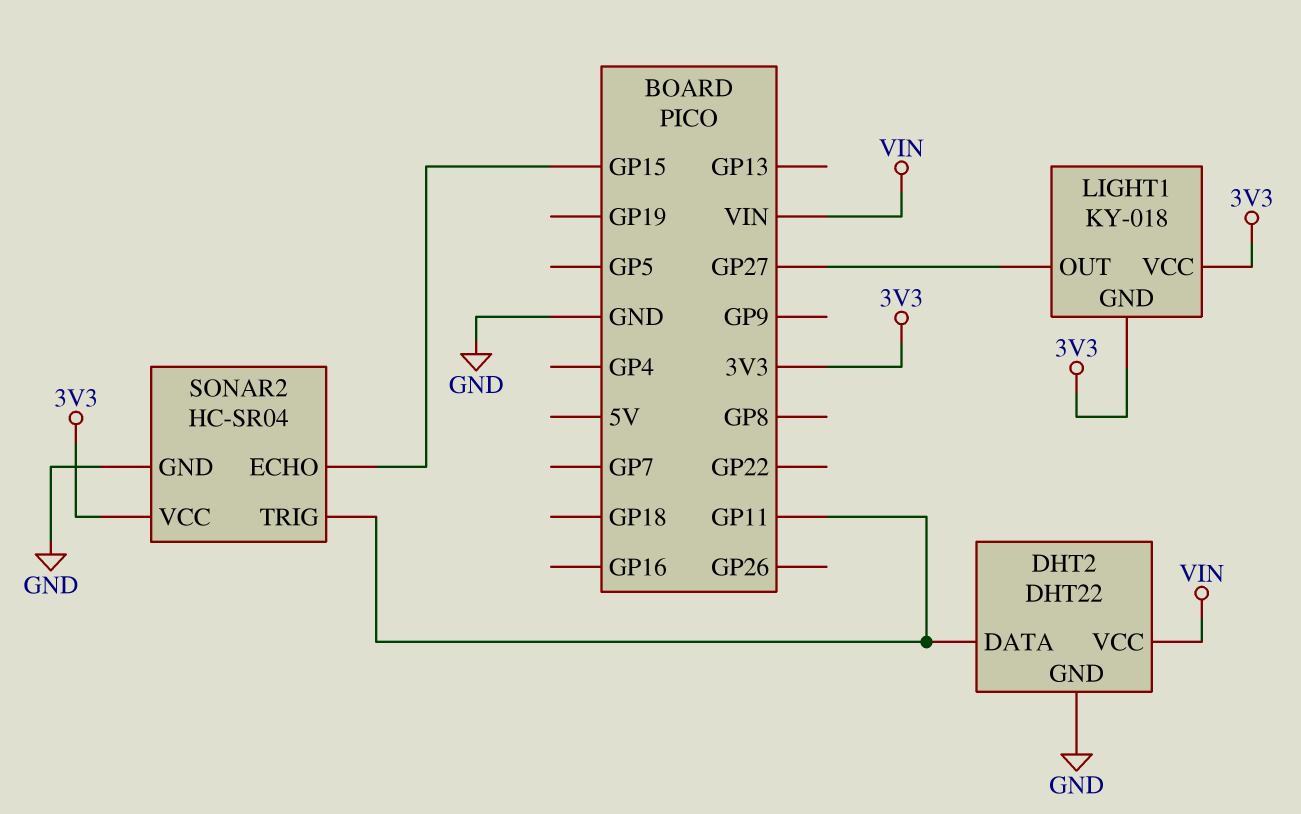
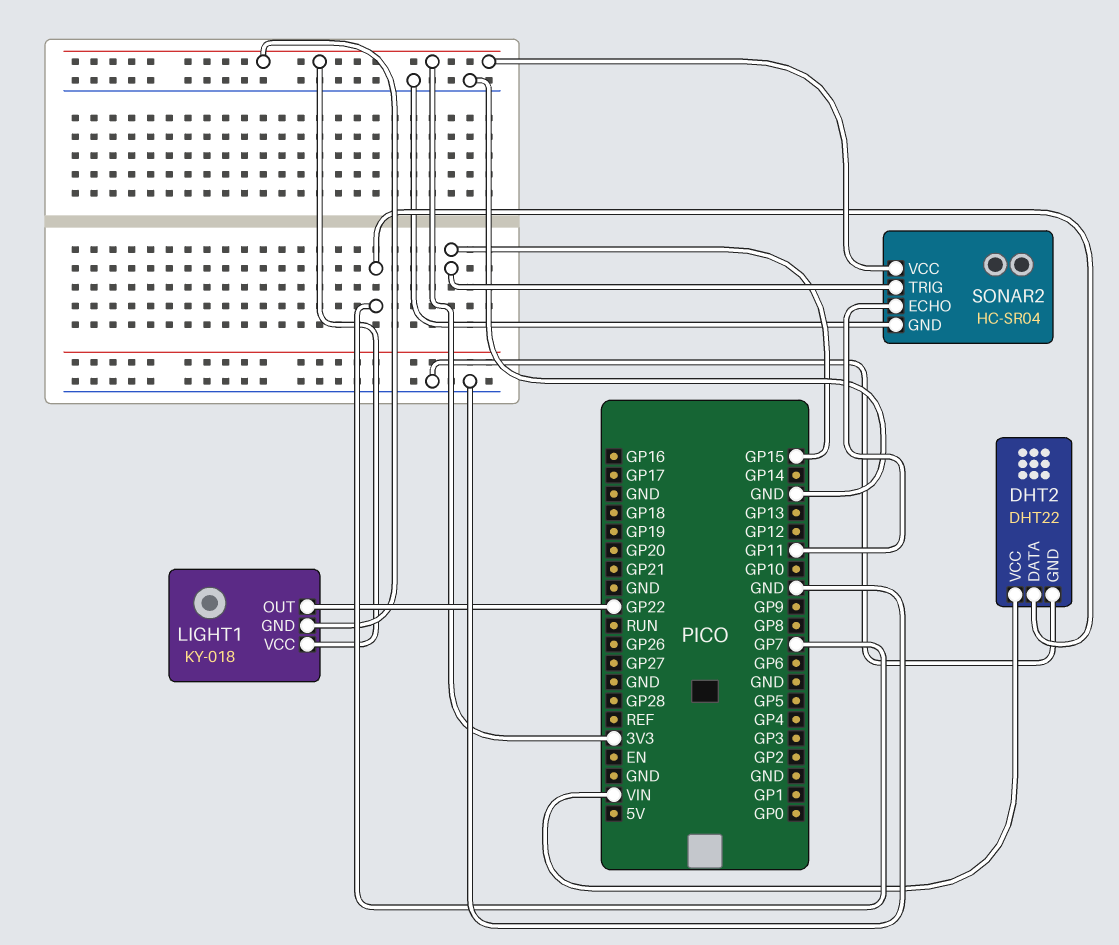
DHT2 pin DATA: GP11 -> GP7
LIGHT1 pin OUT: GP27 -> GP22
SONAR2 pin ECHO: GP15 -> GP11
SONAR2 pin TRIG: GP11 -> GP15

